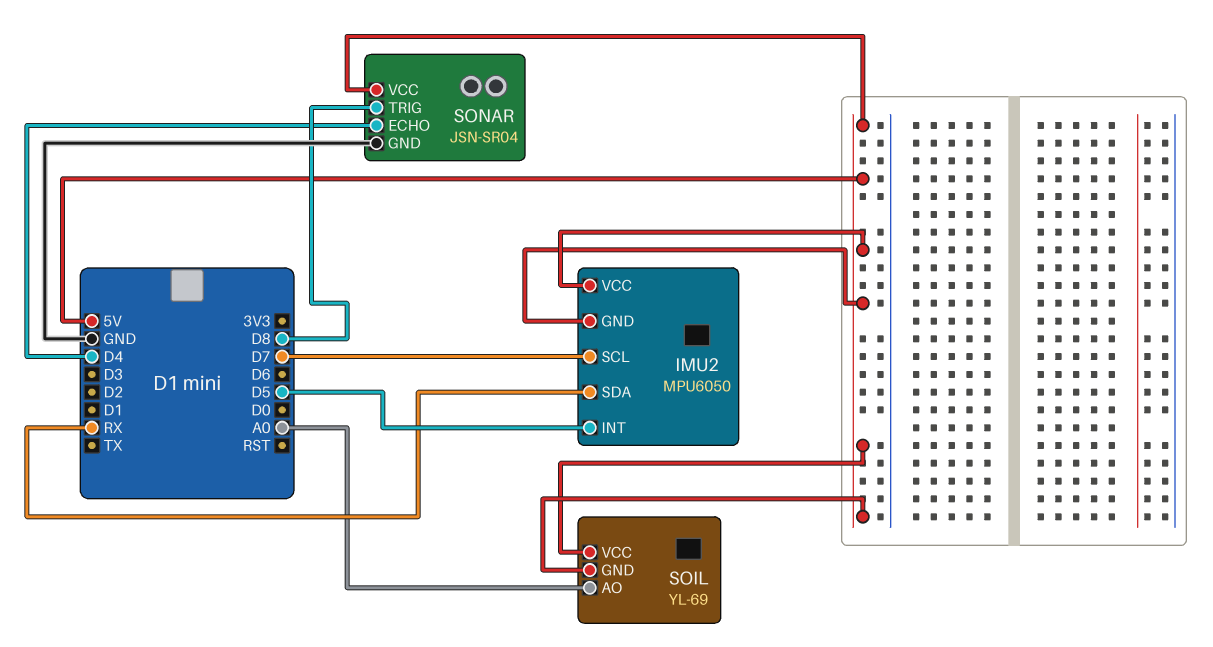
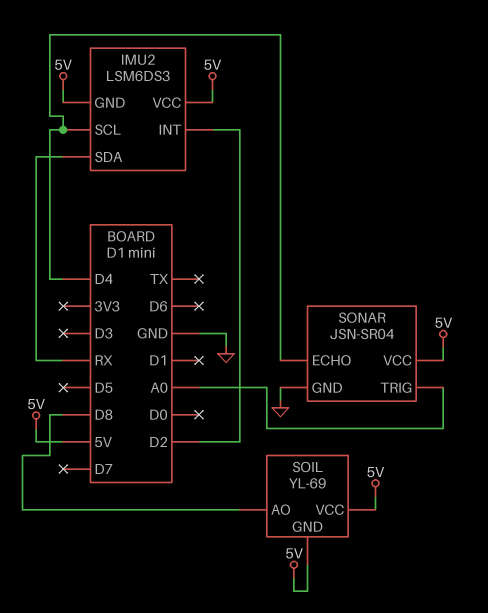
IMU2: MPU6050 -> LSM6DS3
IMU2 pin INT: D5 -> D2
IMU2 pin SCL: D7 -> D4
SOIL pin AO: A0 -> D8
SONAR pin TRIG: D8 -> A0

